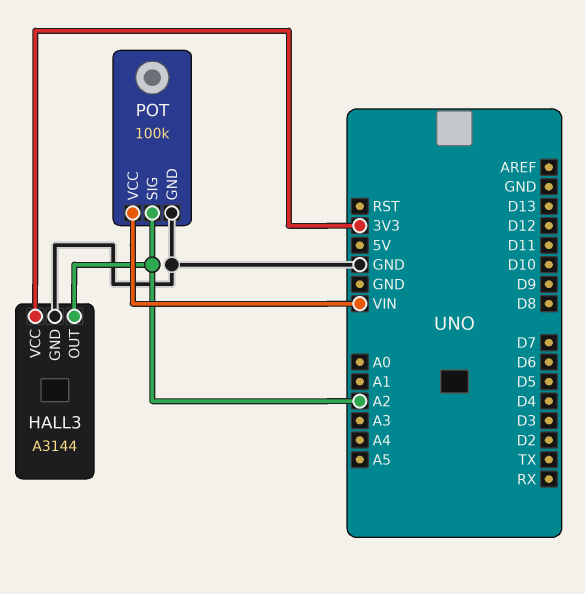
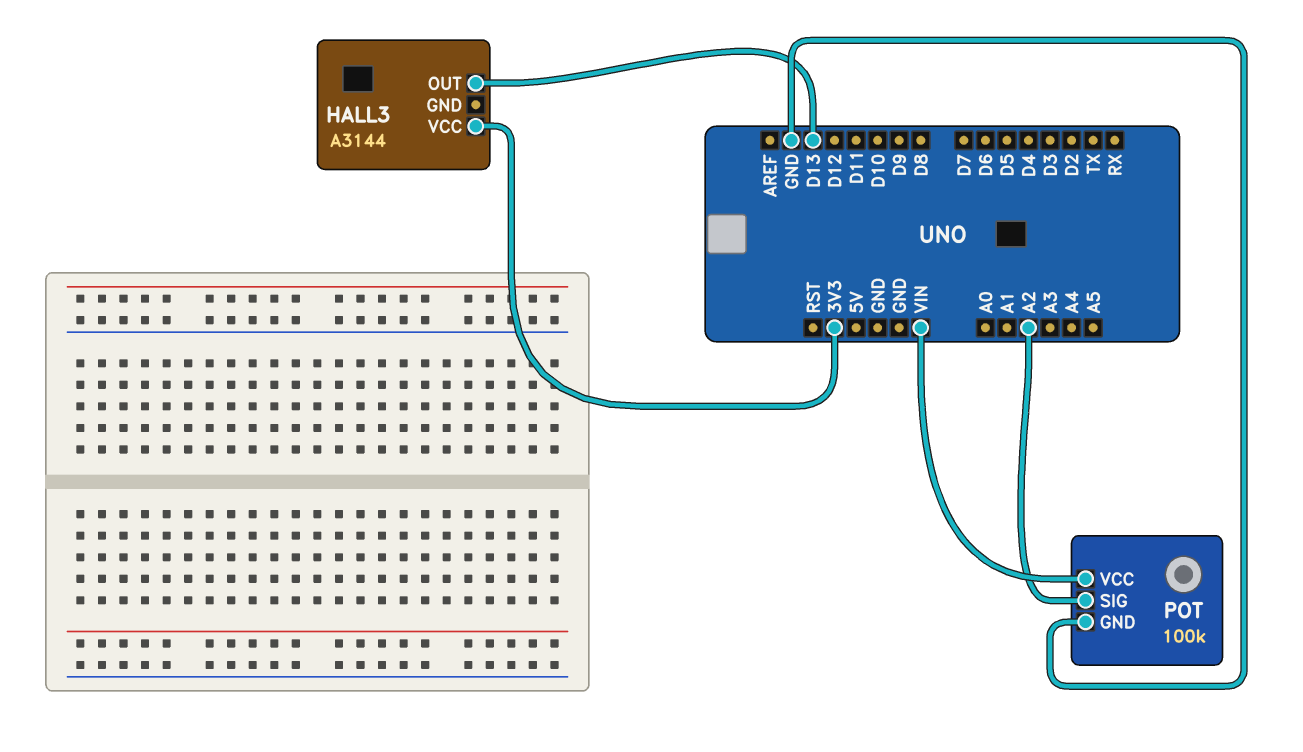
HALL3 pin GND: GND -> none
HALL3 pin OUT: A2 -> D13

